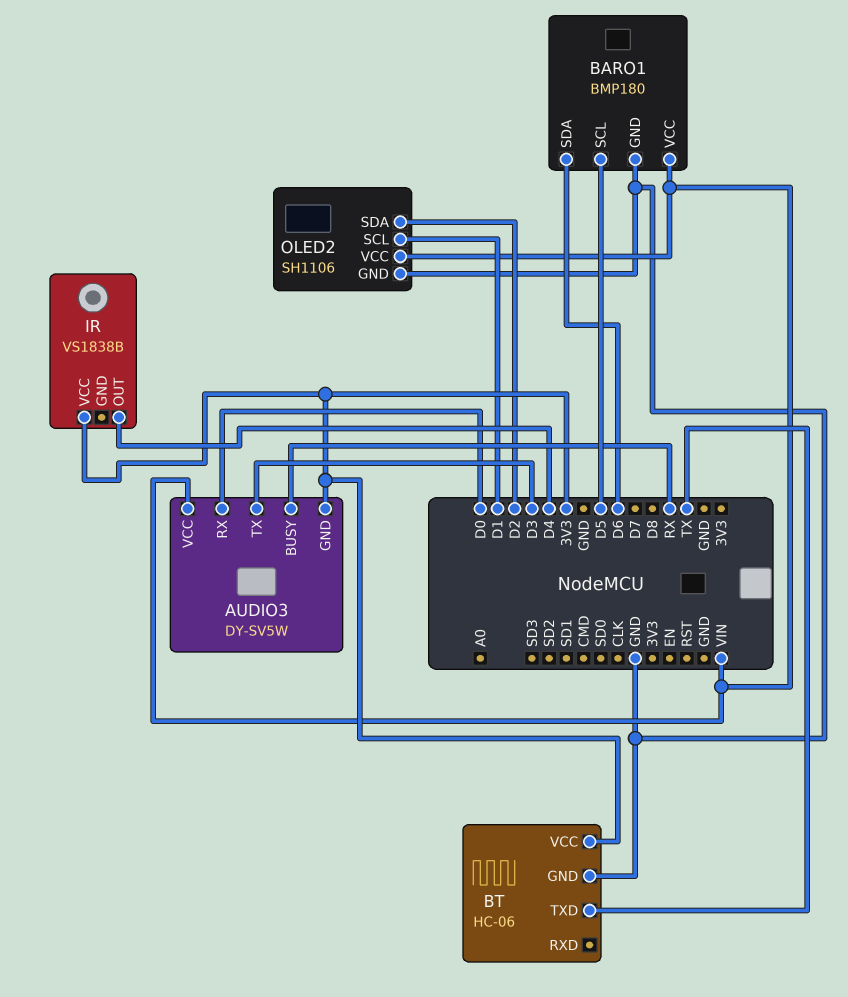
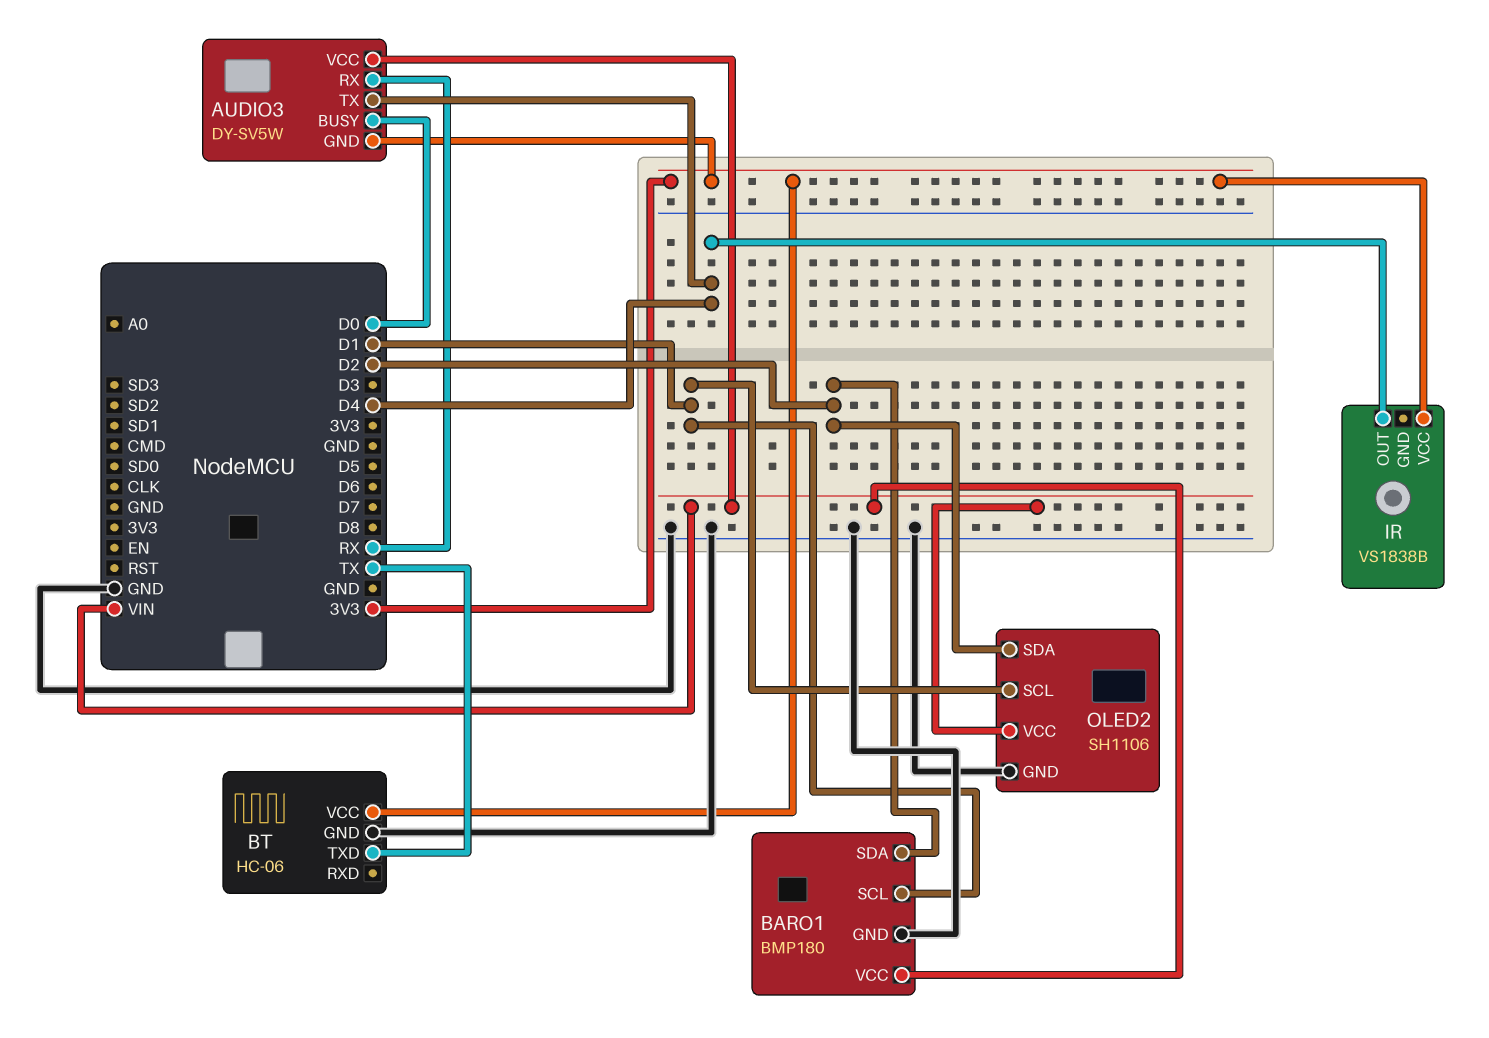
AUDIO3 pin BUSY: RX -> D0
AUDIO3 pin RX: D0 -> RX
AUDIO3 pin TX: D3 -> D4
BARO1 pin SCL: D5 -> D1
BARO1 pin SDA: D6 -> D2

